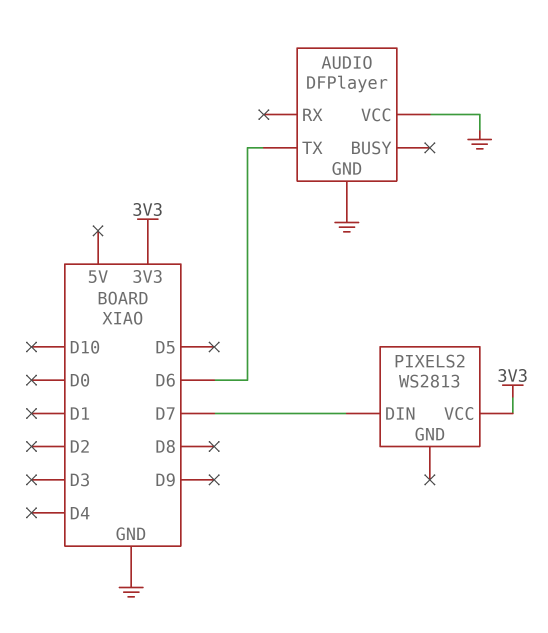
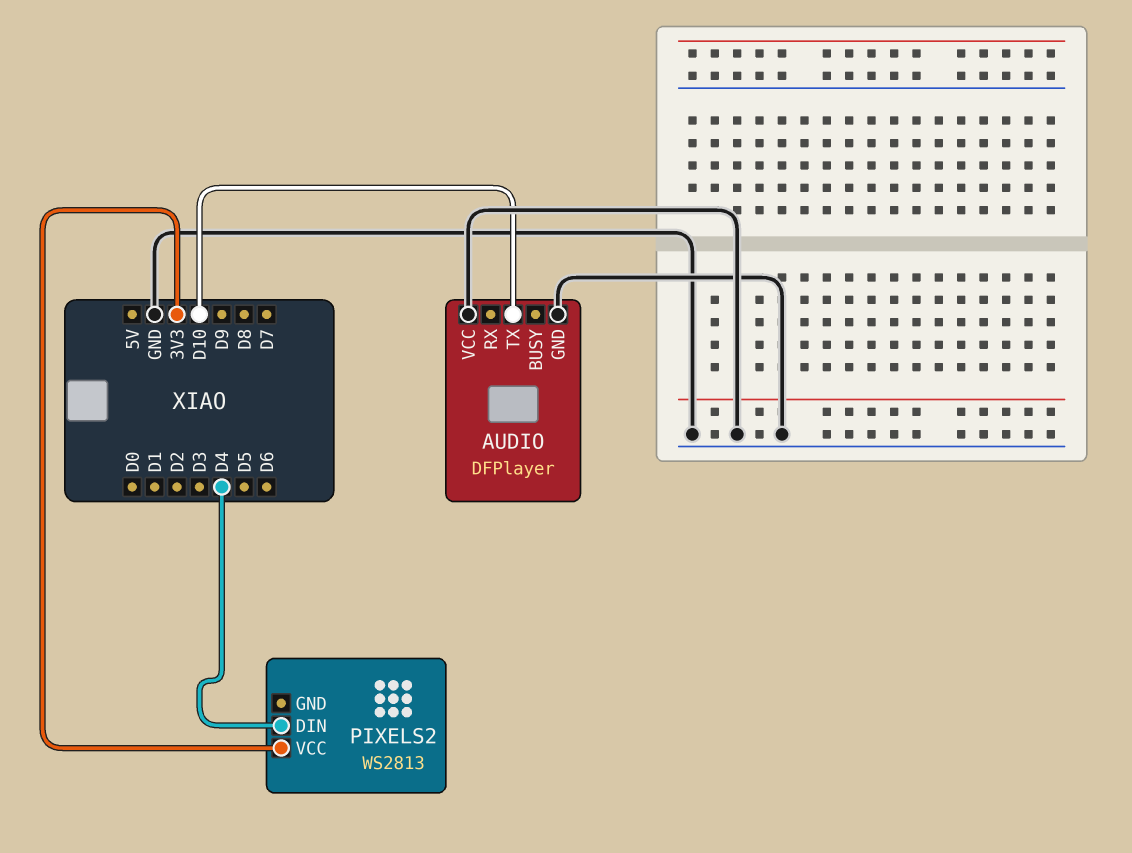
AUDIO pin TX: D6 -> D10
PIXELS2 pin DIN: D7 -> D4

